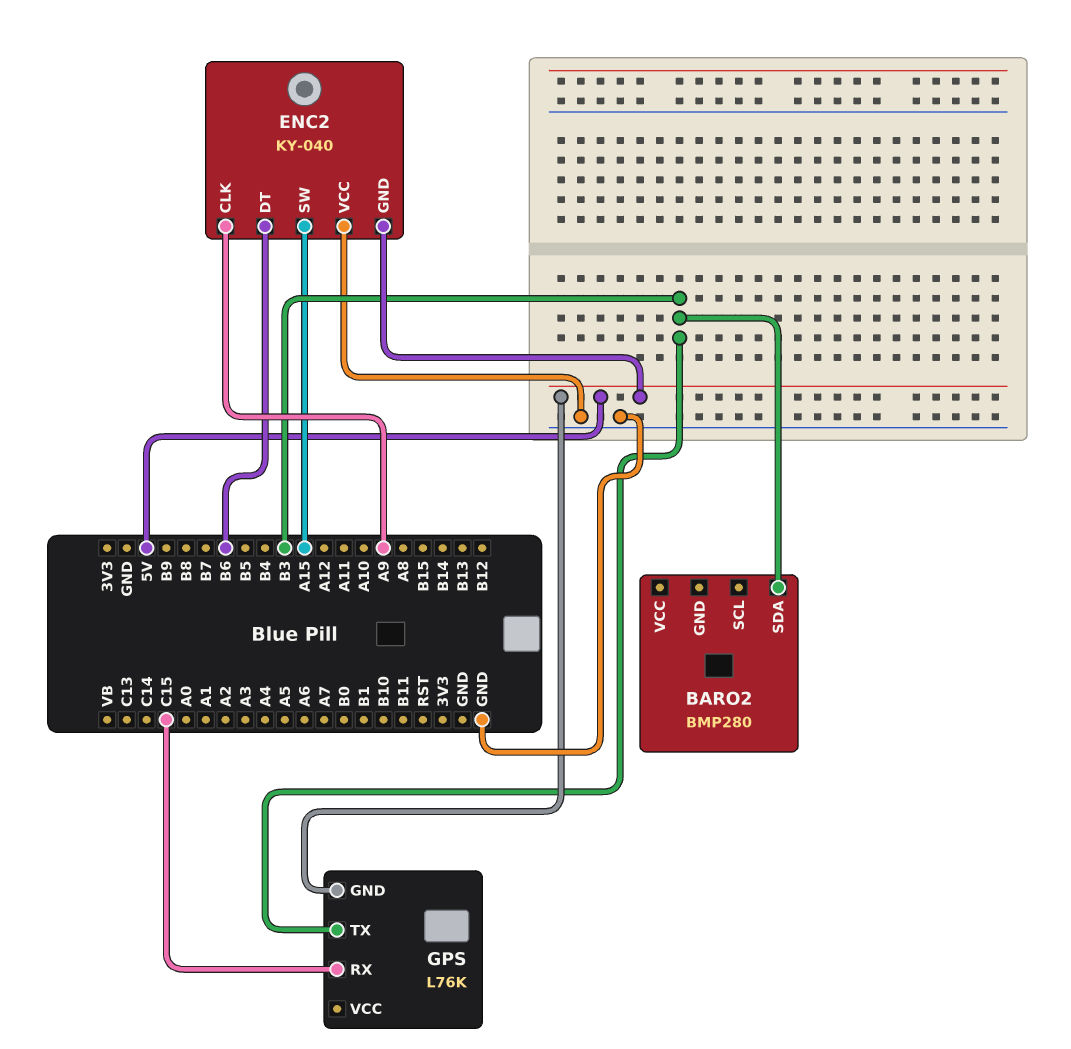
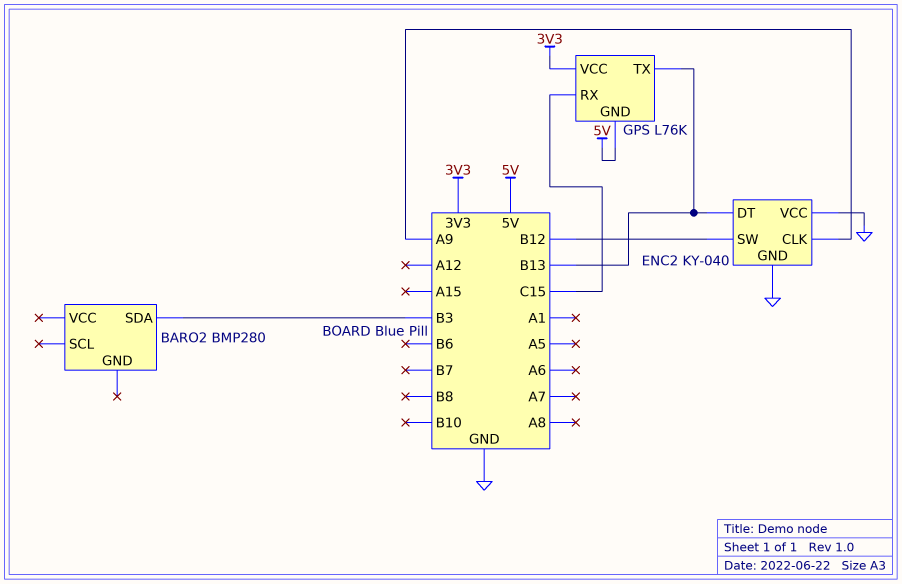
ENC2 pin DT: B6 -> B13
ENC2 pin GND: 5V -> GND
ENC2 pin SW: A15 -> B12
GPS pin TX: B3 -> B13
GPS pin VCC: none -> 3V3

